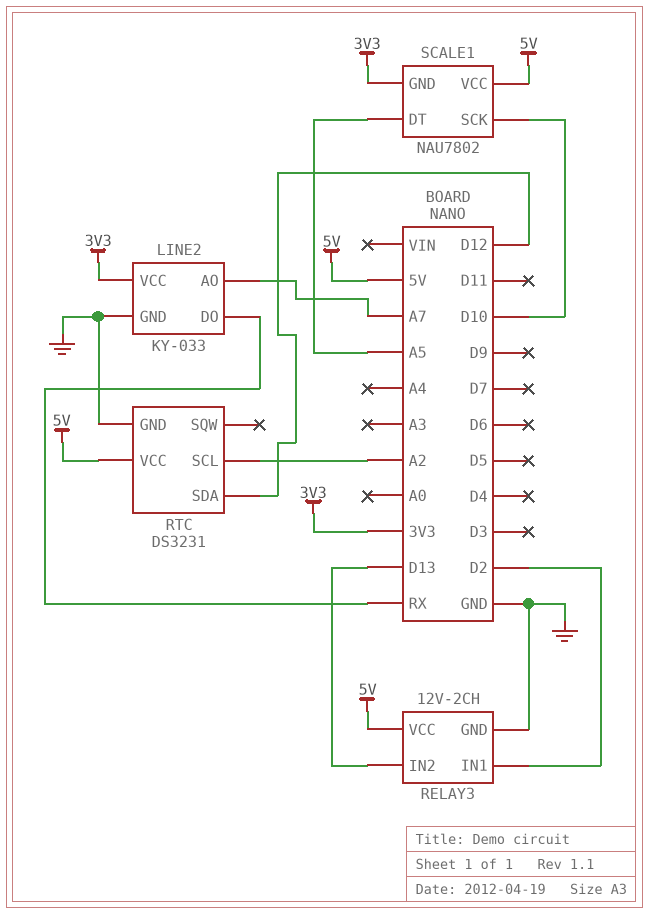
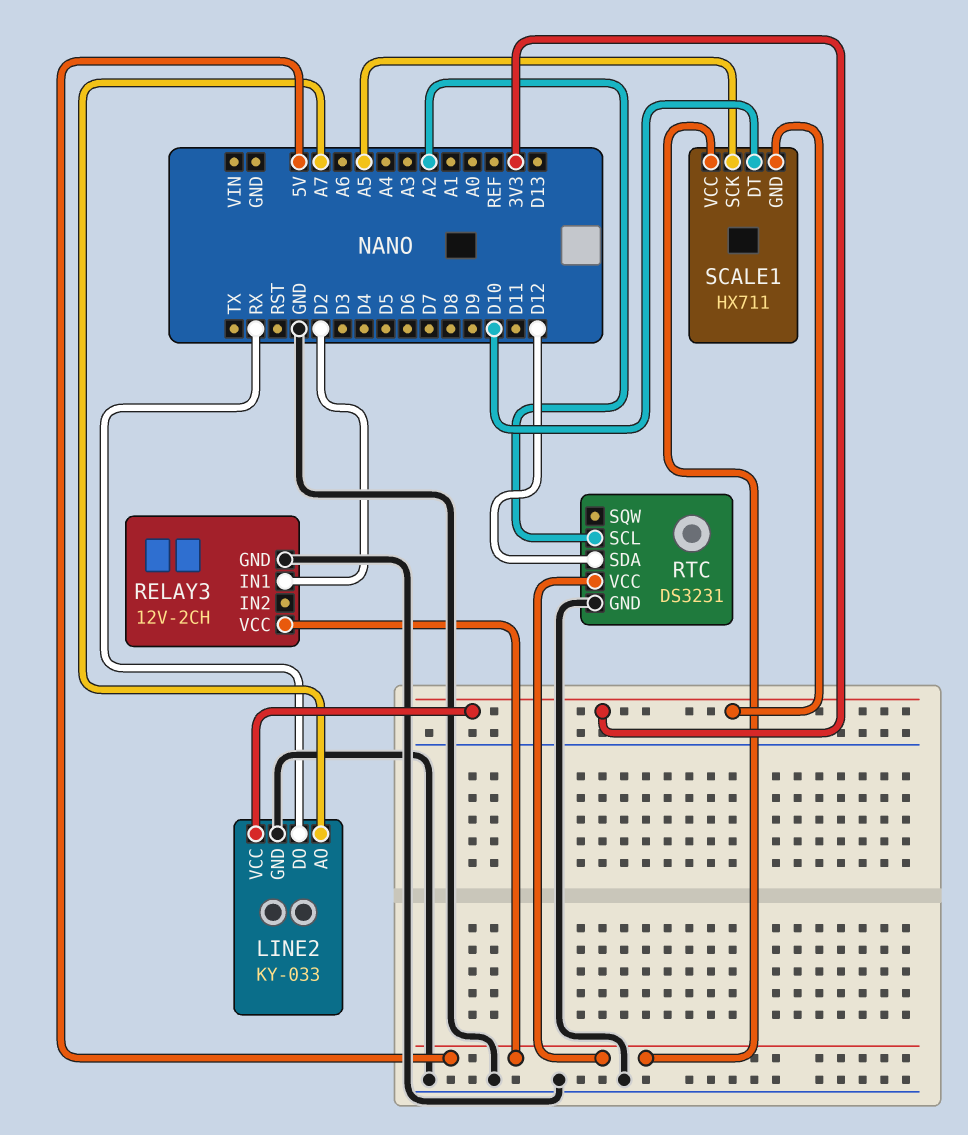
RELAY3 pin IN2: D13 -> none
SCALE1: NAU7802 -> HX711
SCALE1 pin DT: A5 -> D10
SCALE1 pin SCK: D10 -> A5

